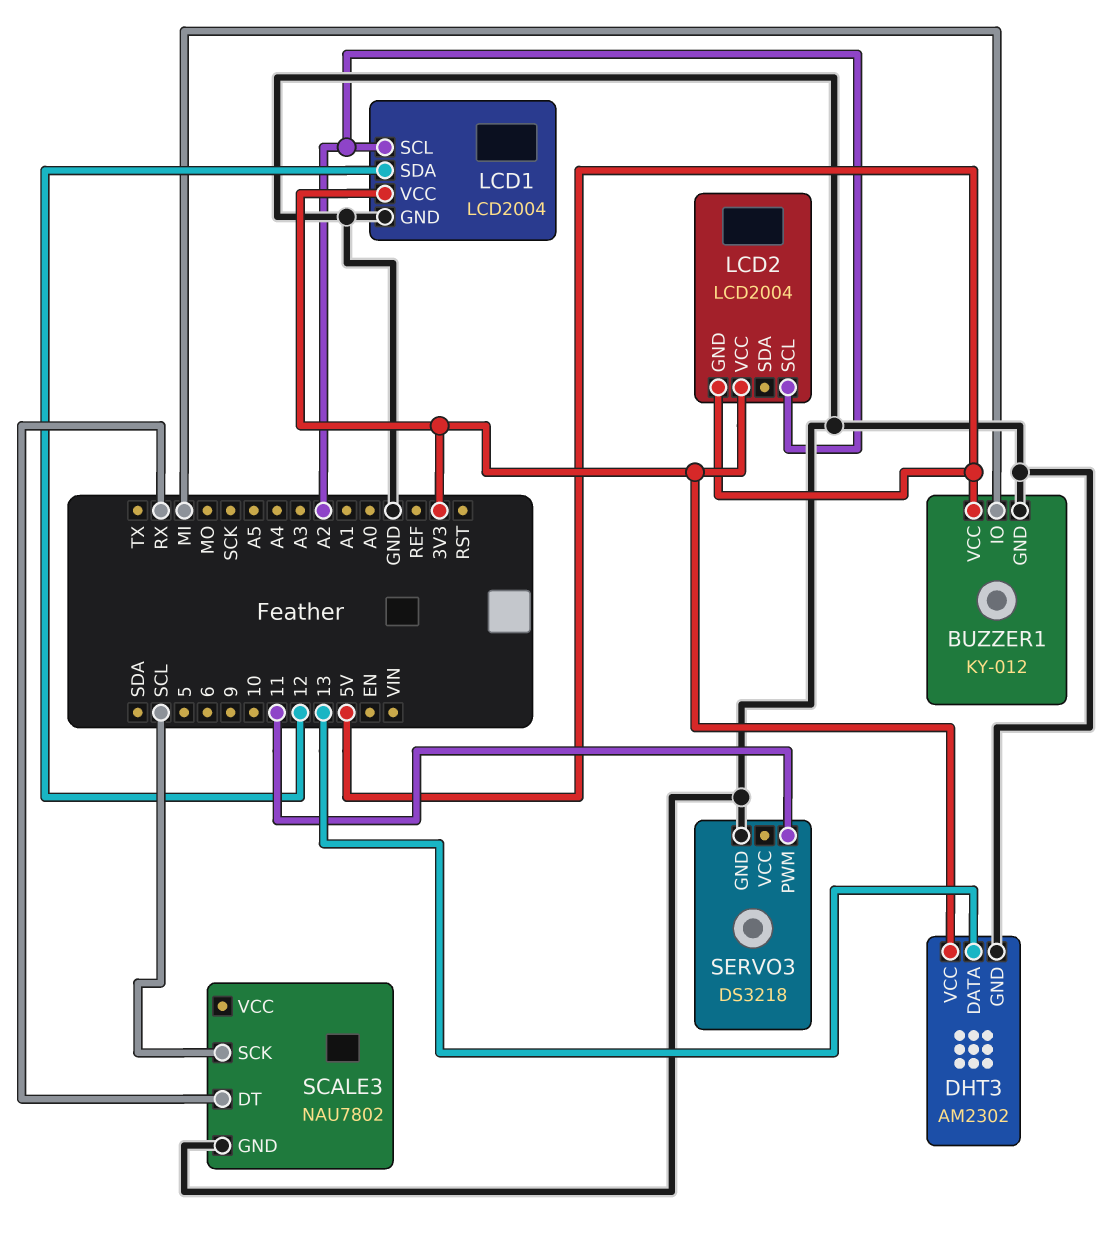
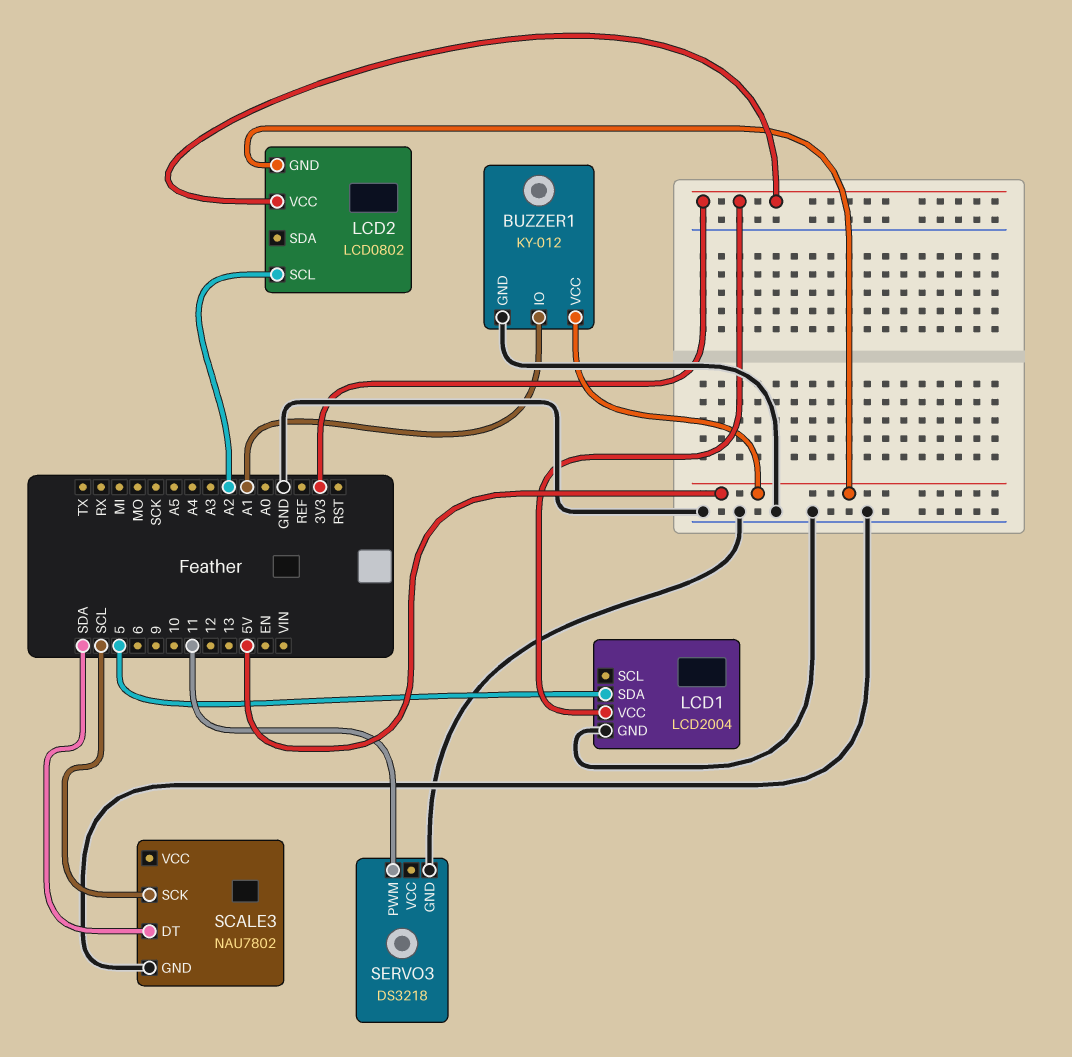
BUZZER1 pin IO: MI -> A1
DHT3: AM2302 -> none
DHT3 pin DATA: 13 -> none
DHT3 pin GND: GND -> none
DHT3 pin VCC: 3V3 -> none
LCD1 pin SCL: A2 -> none
LCD1 pin SDA: 12 -> 5
LCD2: LCD2004 -> LCD0802
SCALE3 pin DT: RX -> SDA

